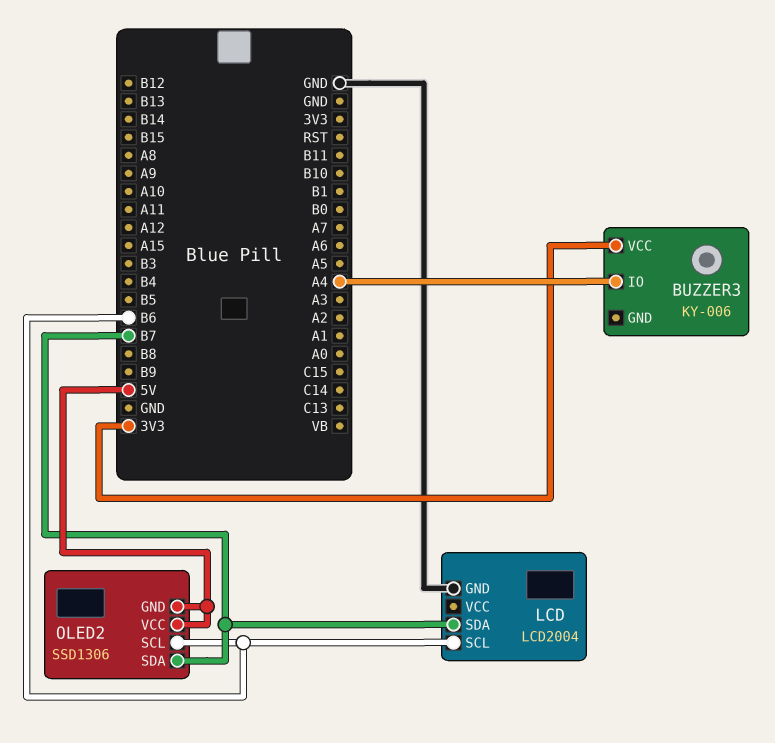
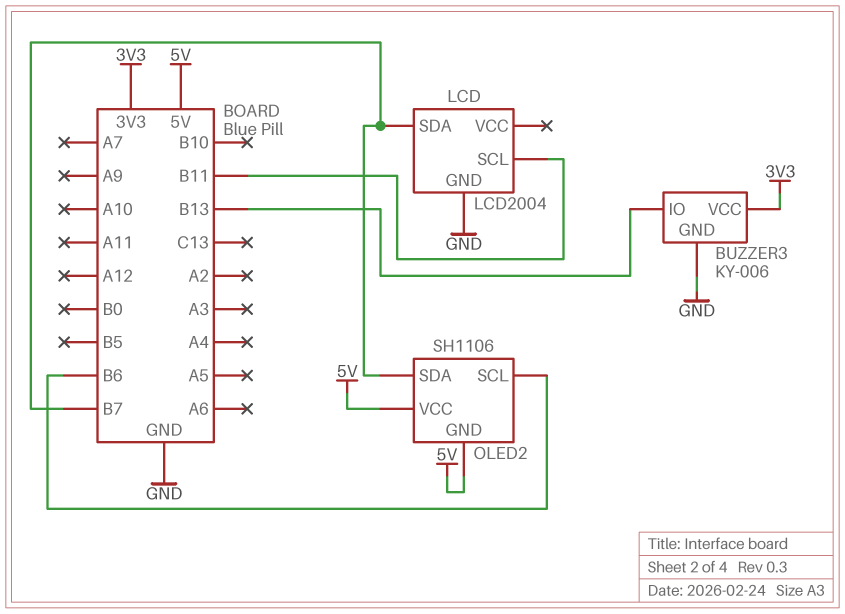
BUZZER3 pin GND: none -> GND
BUZZER3 pin IO: A4 -> B13
LCD pin SCL: B6 -> B11
OLED2: SSD1306 -> SH1106

